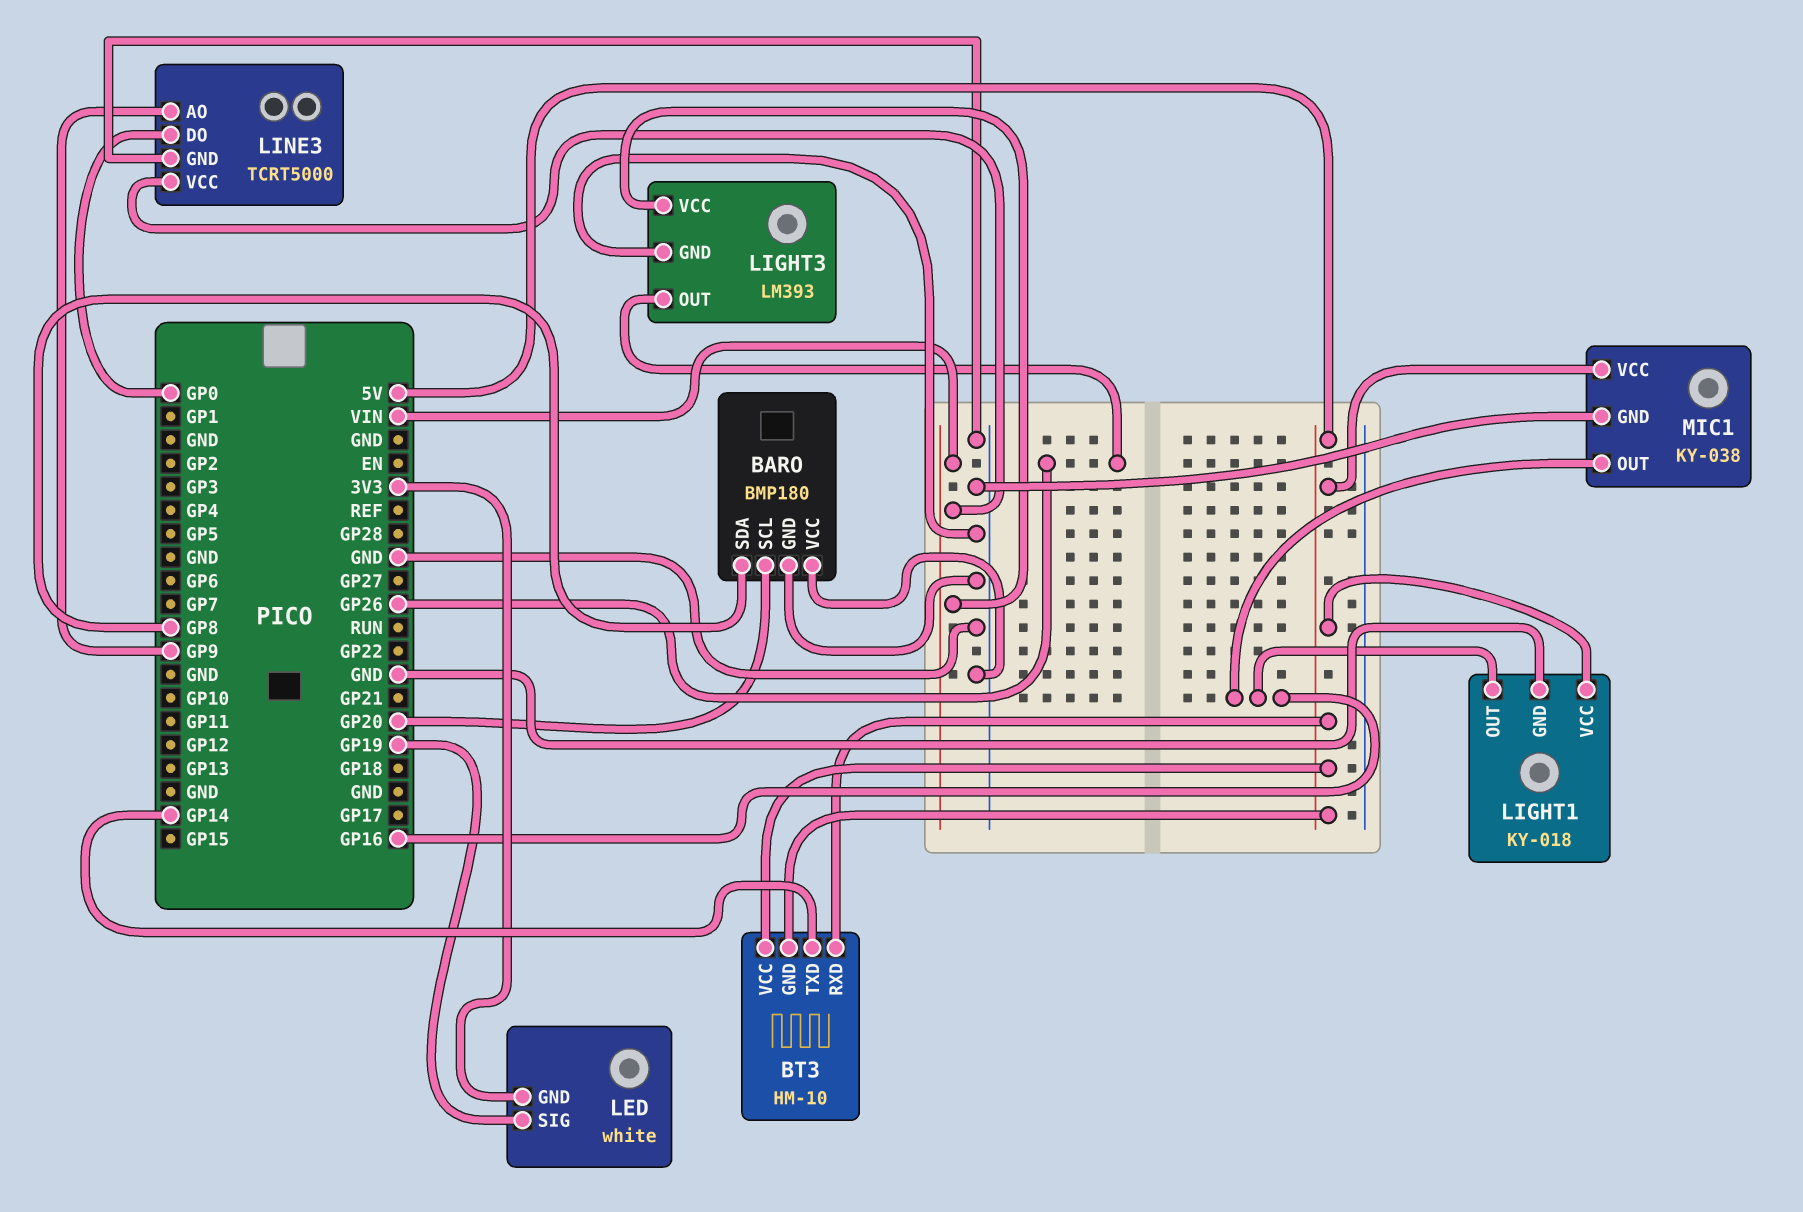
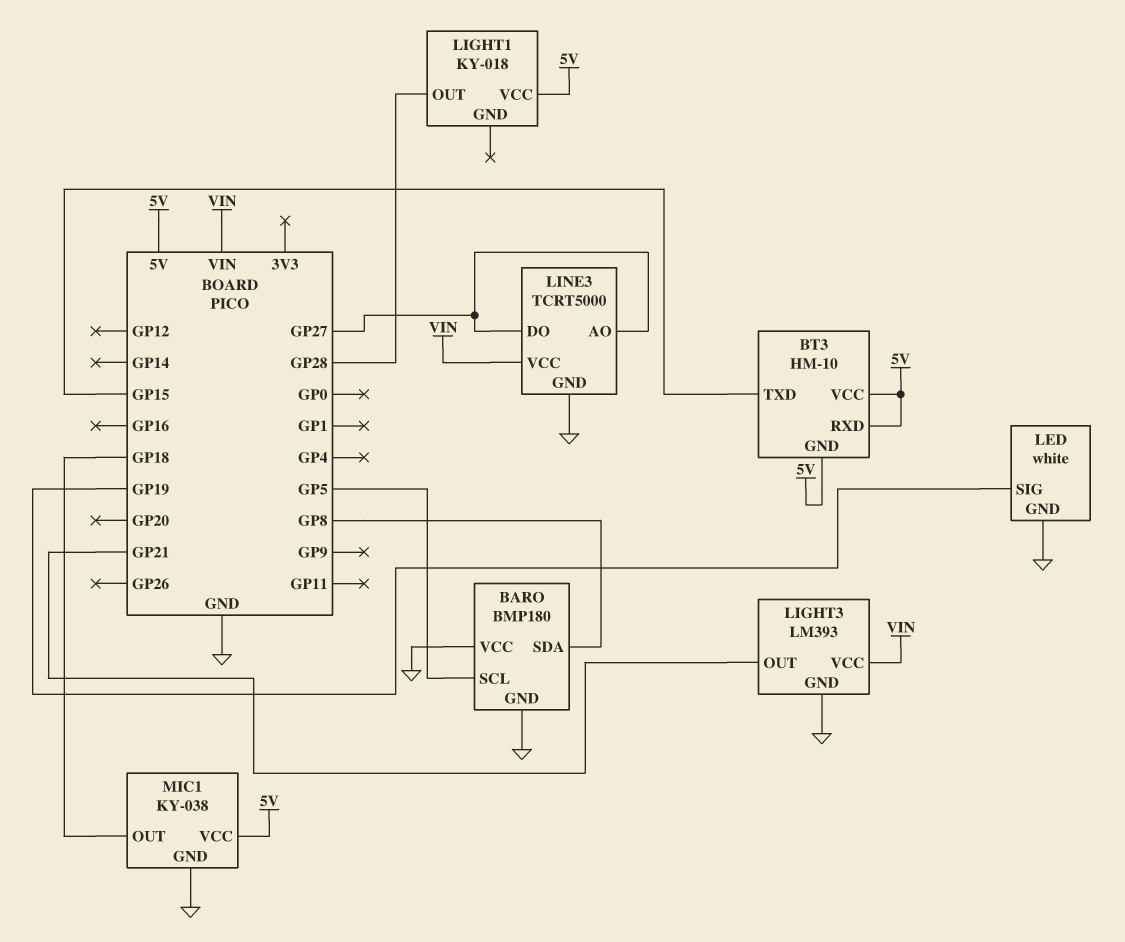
BARO pin SCL: GP20 -> GP5
BT3 pin TXD: GP14 -> GP15
LED pin GND: 3V3 -> GND
LIGHT1 pin GND: GND -> none
LIGHT1 pin OUT: GP16 -> GP28
LIGHT3 pin OUT: GP26 -> GP21
LINE3 pin AO: GP9 -> GP27
LINE3 pin DO: GP0 -> GP27
MIC1 pin OUT: GP16 -> GP18

